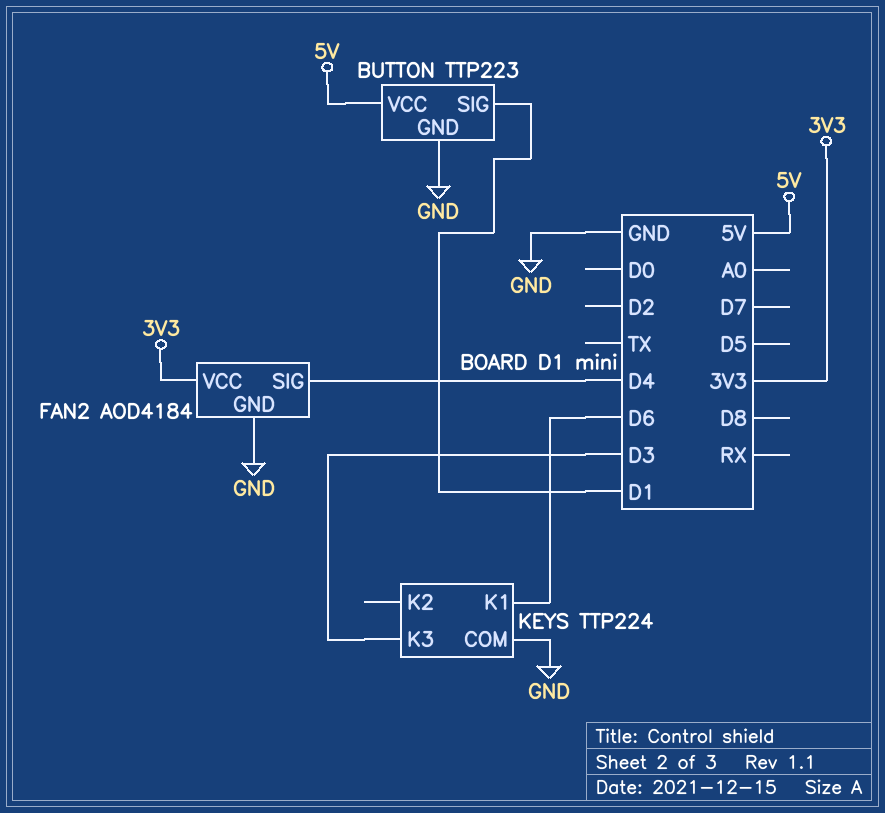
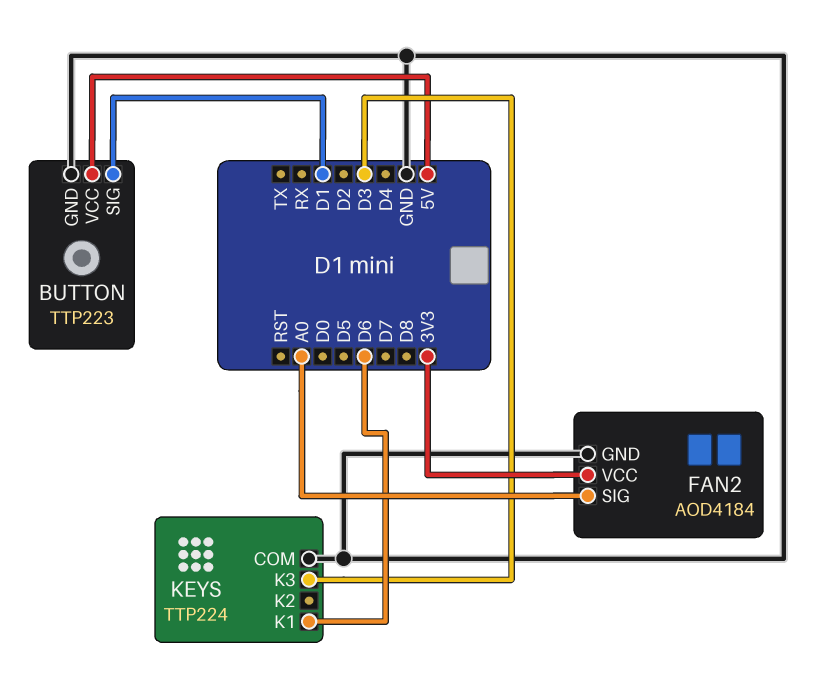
FAN2 pin SIG: D4 -> A0

